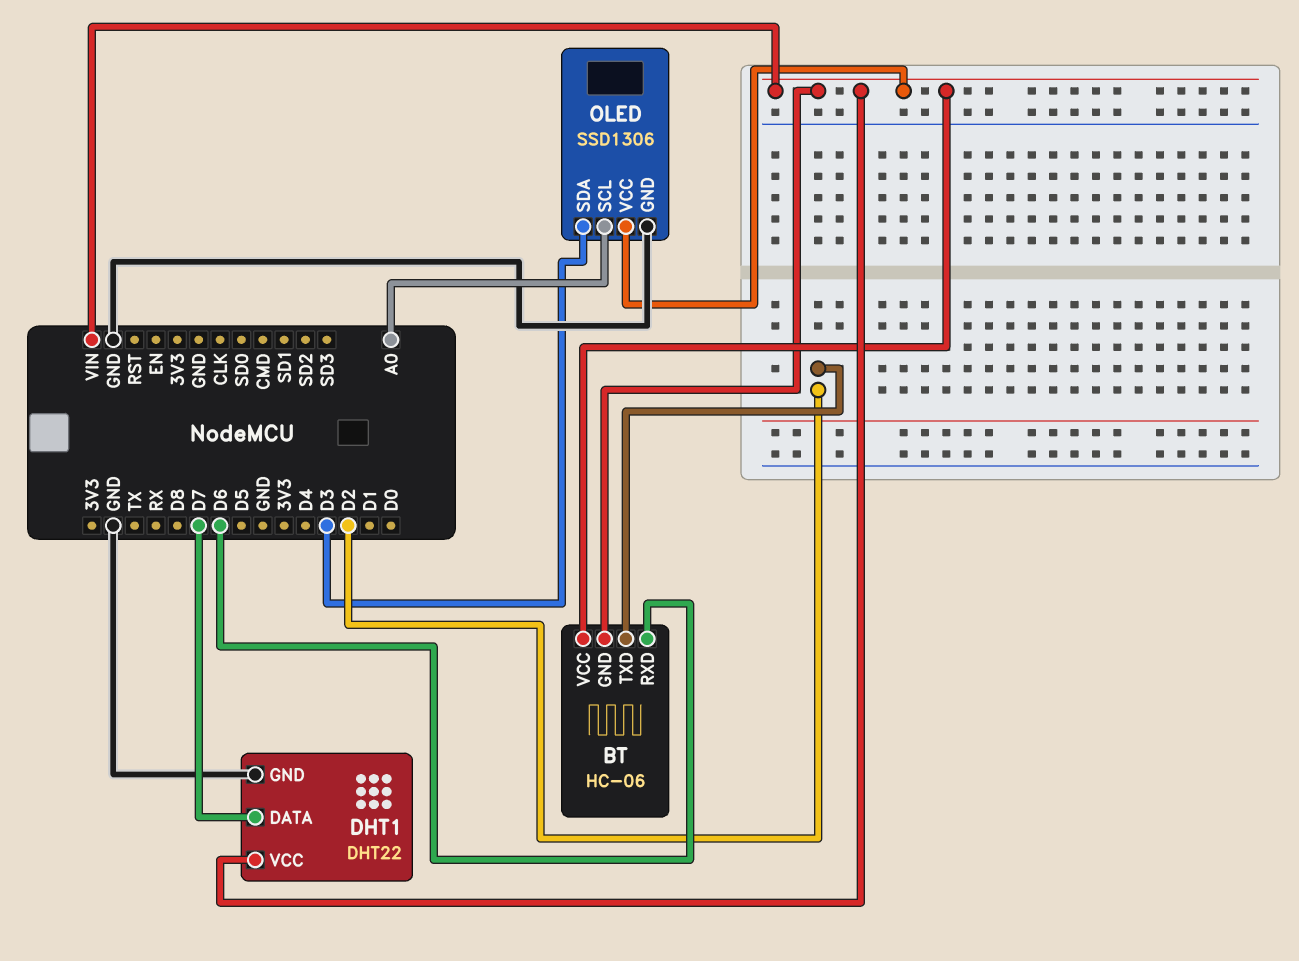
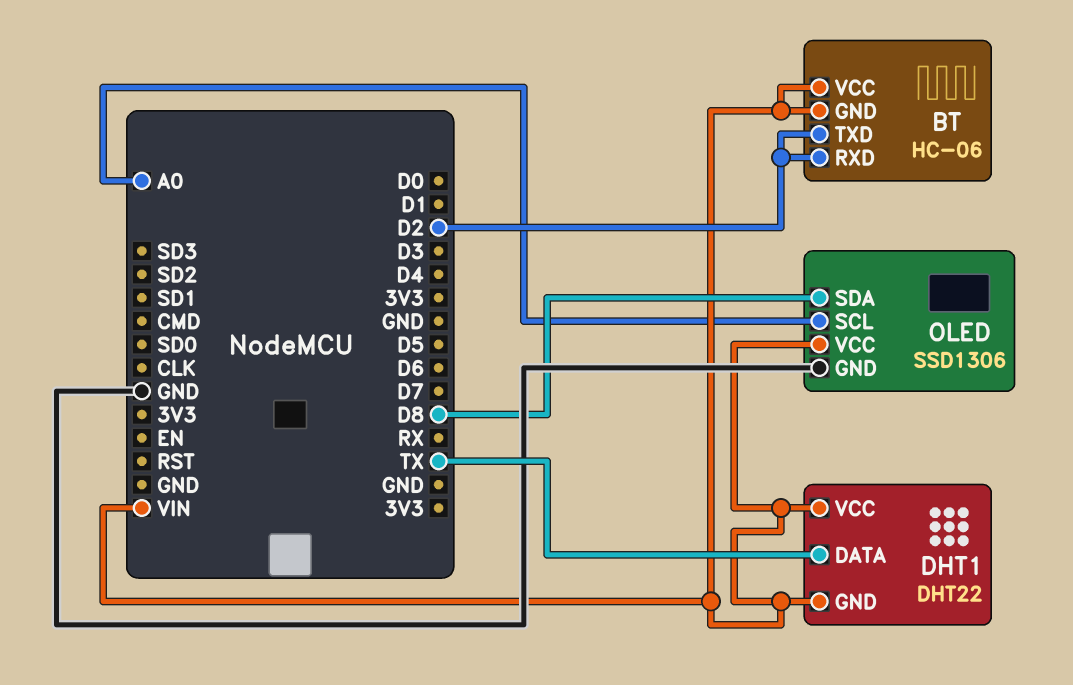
BT pin RXD: D6 -> D2
DHT1 pin DATA: D7 -> TX
DHT1 pin GND: GND -> VIN
OLED pin SDA: D3 -> D8

